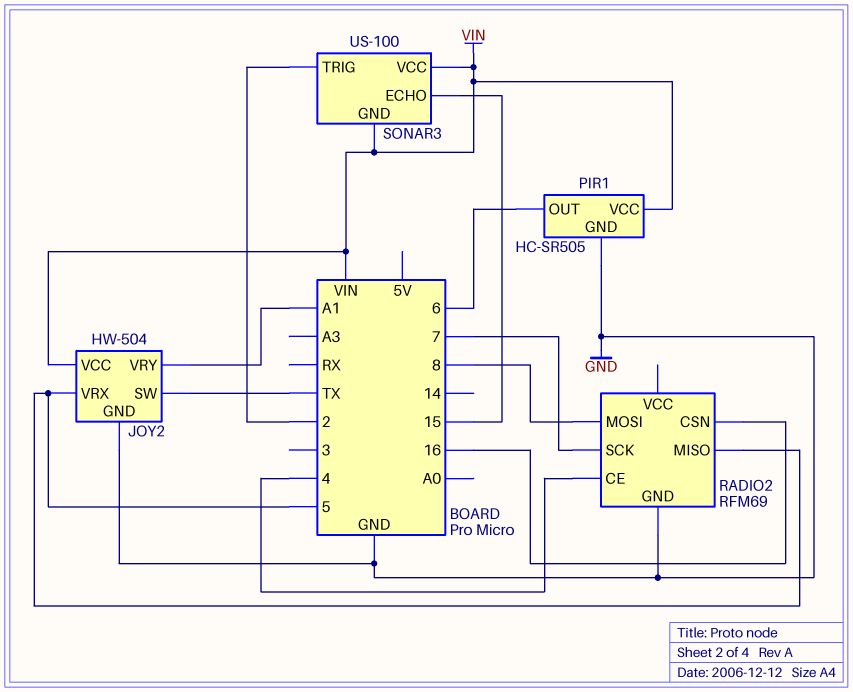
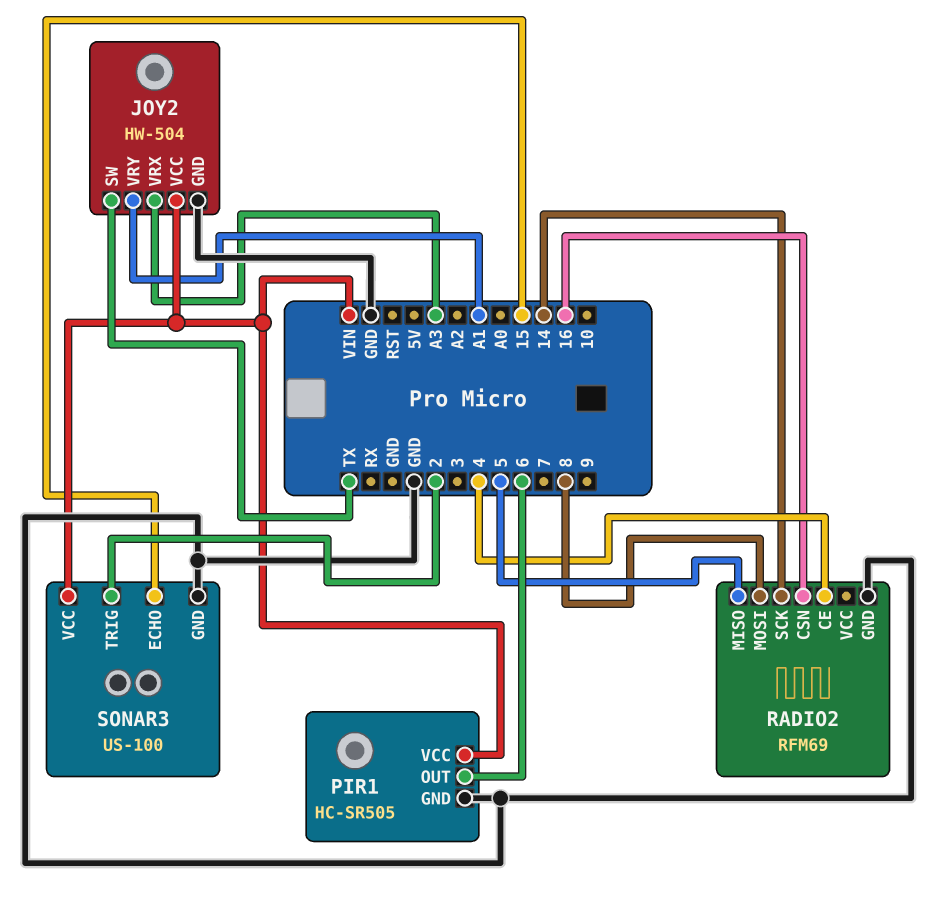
JOY2 pin VRX: 5 -> A3
RADIO2 pin SCK: 7 -> 14
SONAR3 pin GND: VIN -> GND

